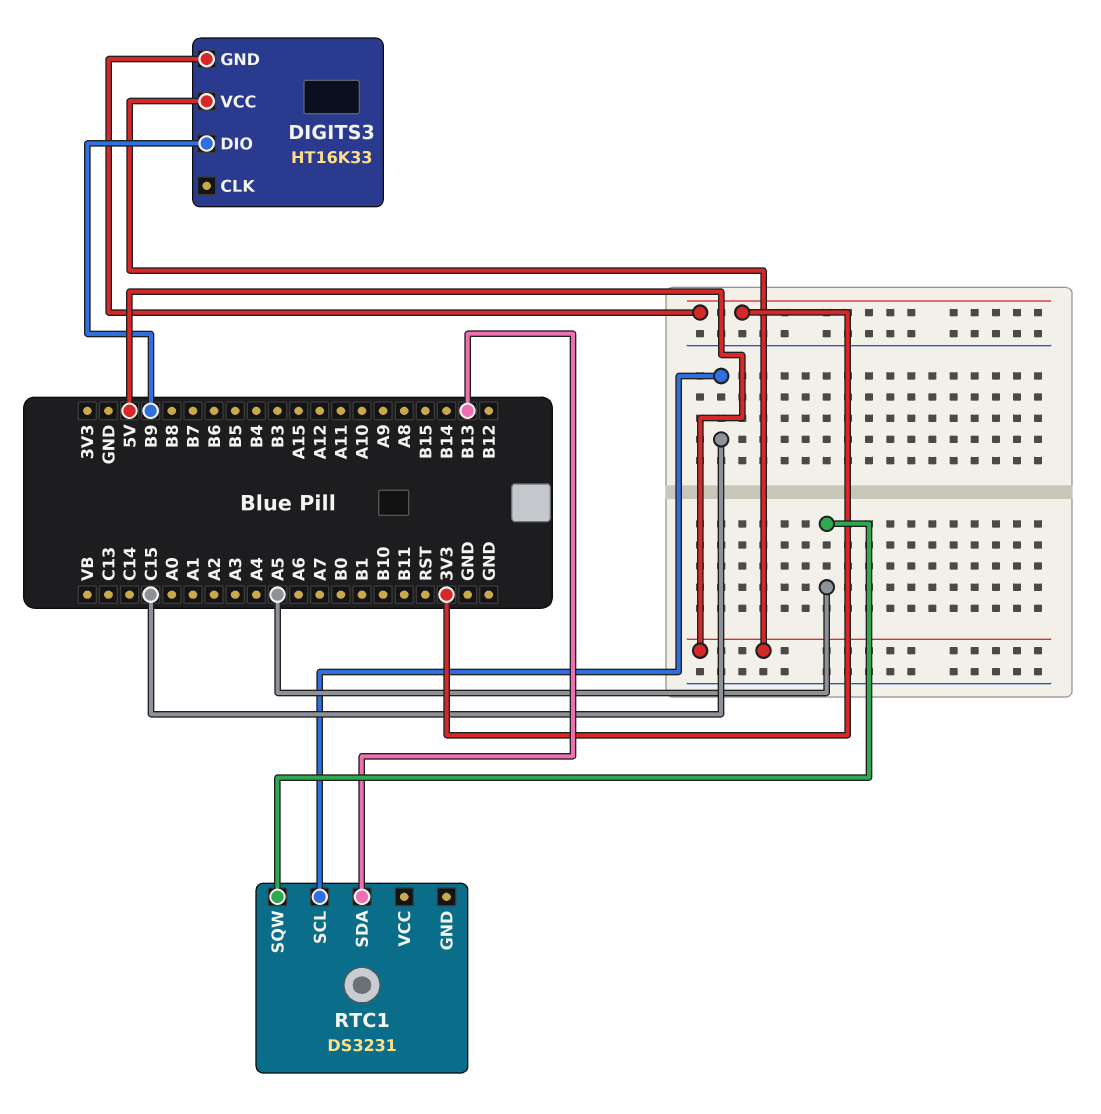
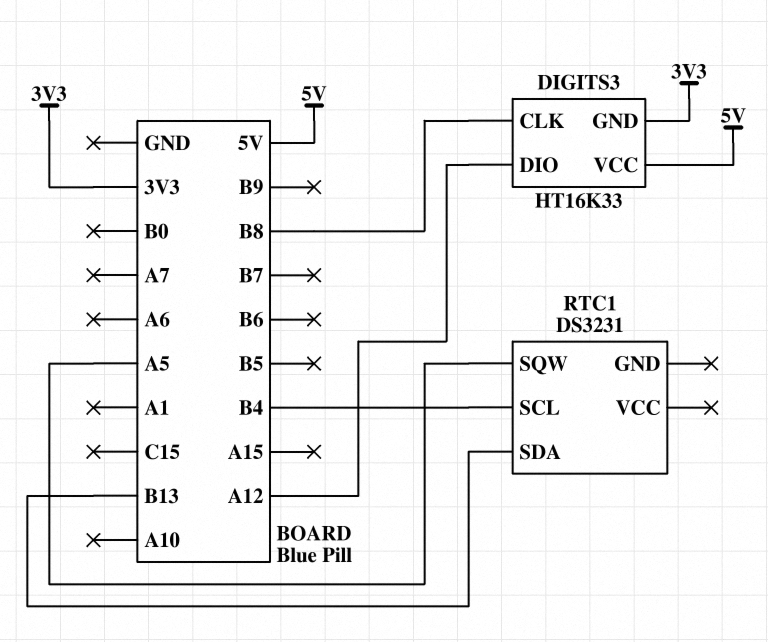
DIGITS3 pin CLK: none -> B8
DIGITS3 pin DIO: B9 -> A12
RTC1 pin SCL: C15 -> B4

